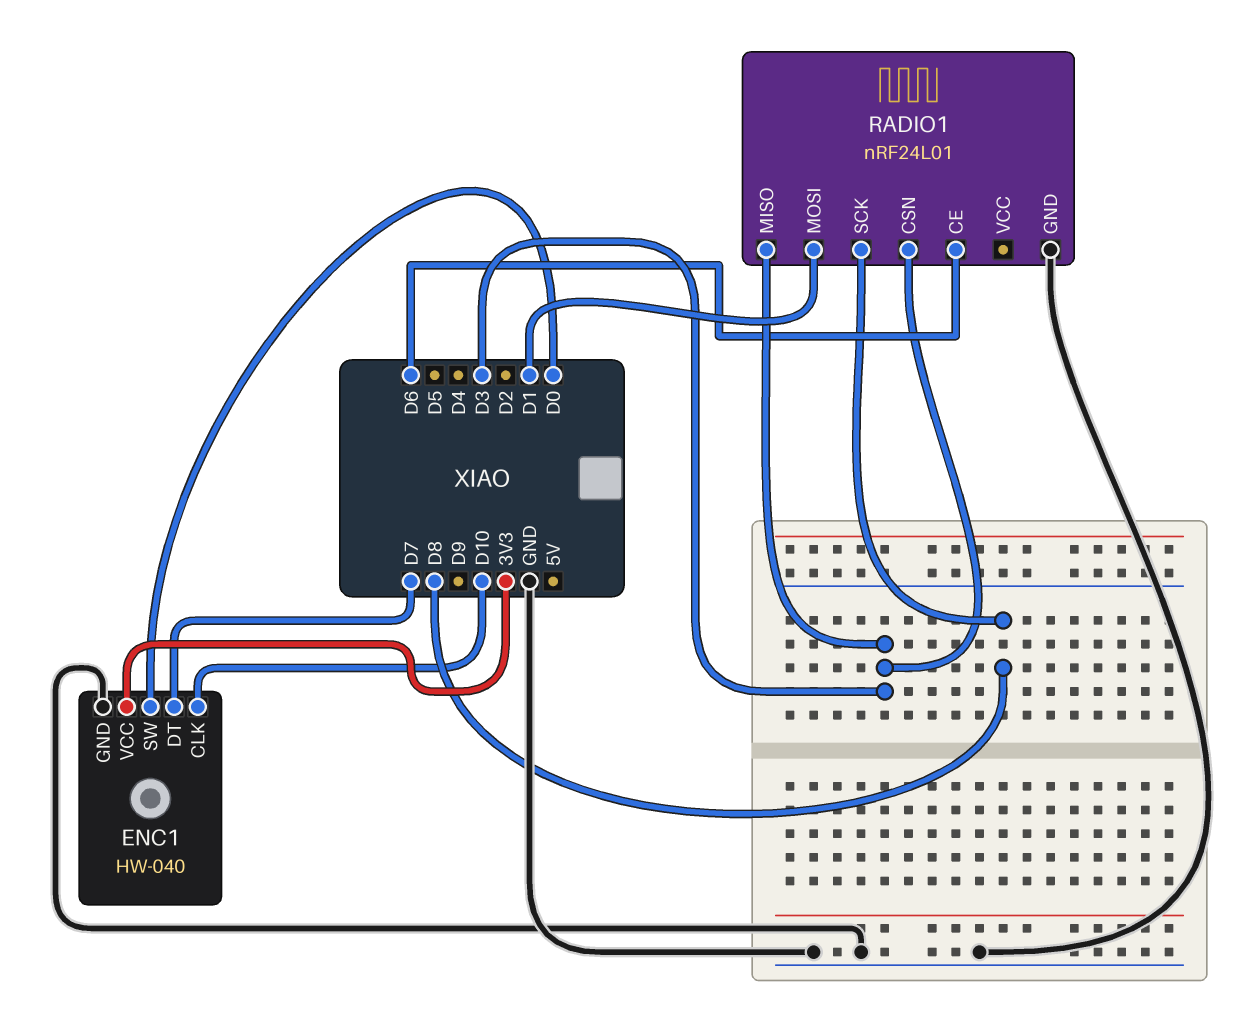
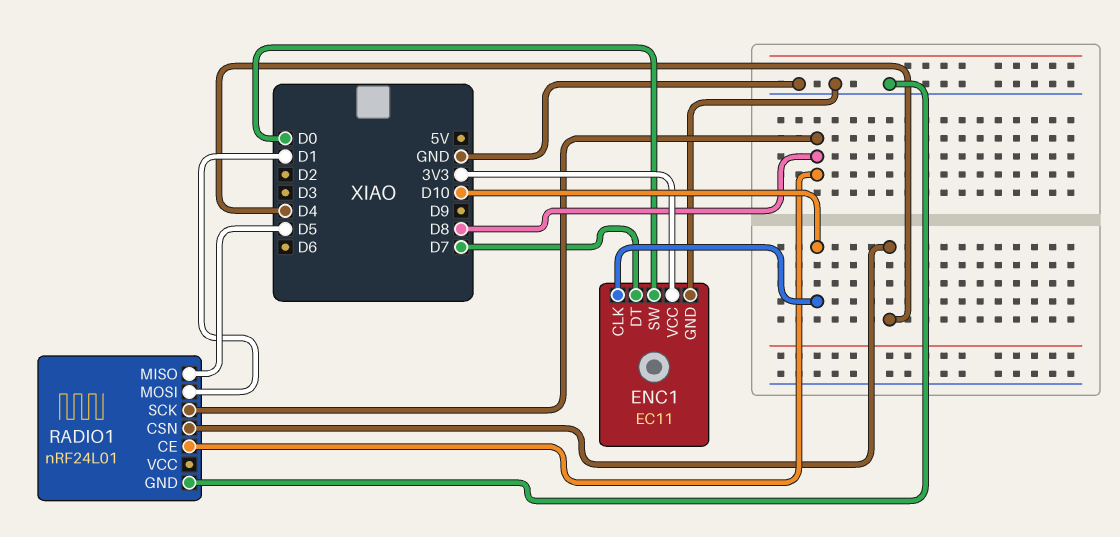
ENC1: HW-040 -> EC11
RADIO1 pin CE: D6 -> D8
RADIO1 pin CSN: D3 -> D4
RADIO1 pin MISO: D3 -> D5

